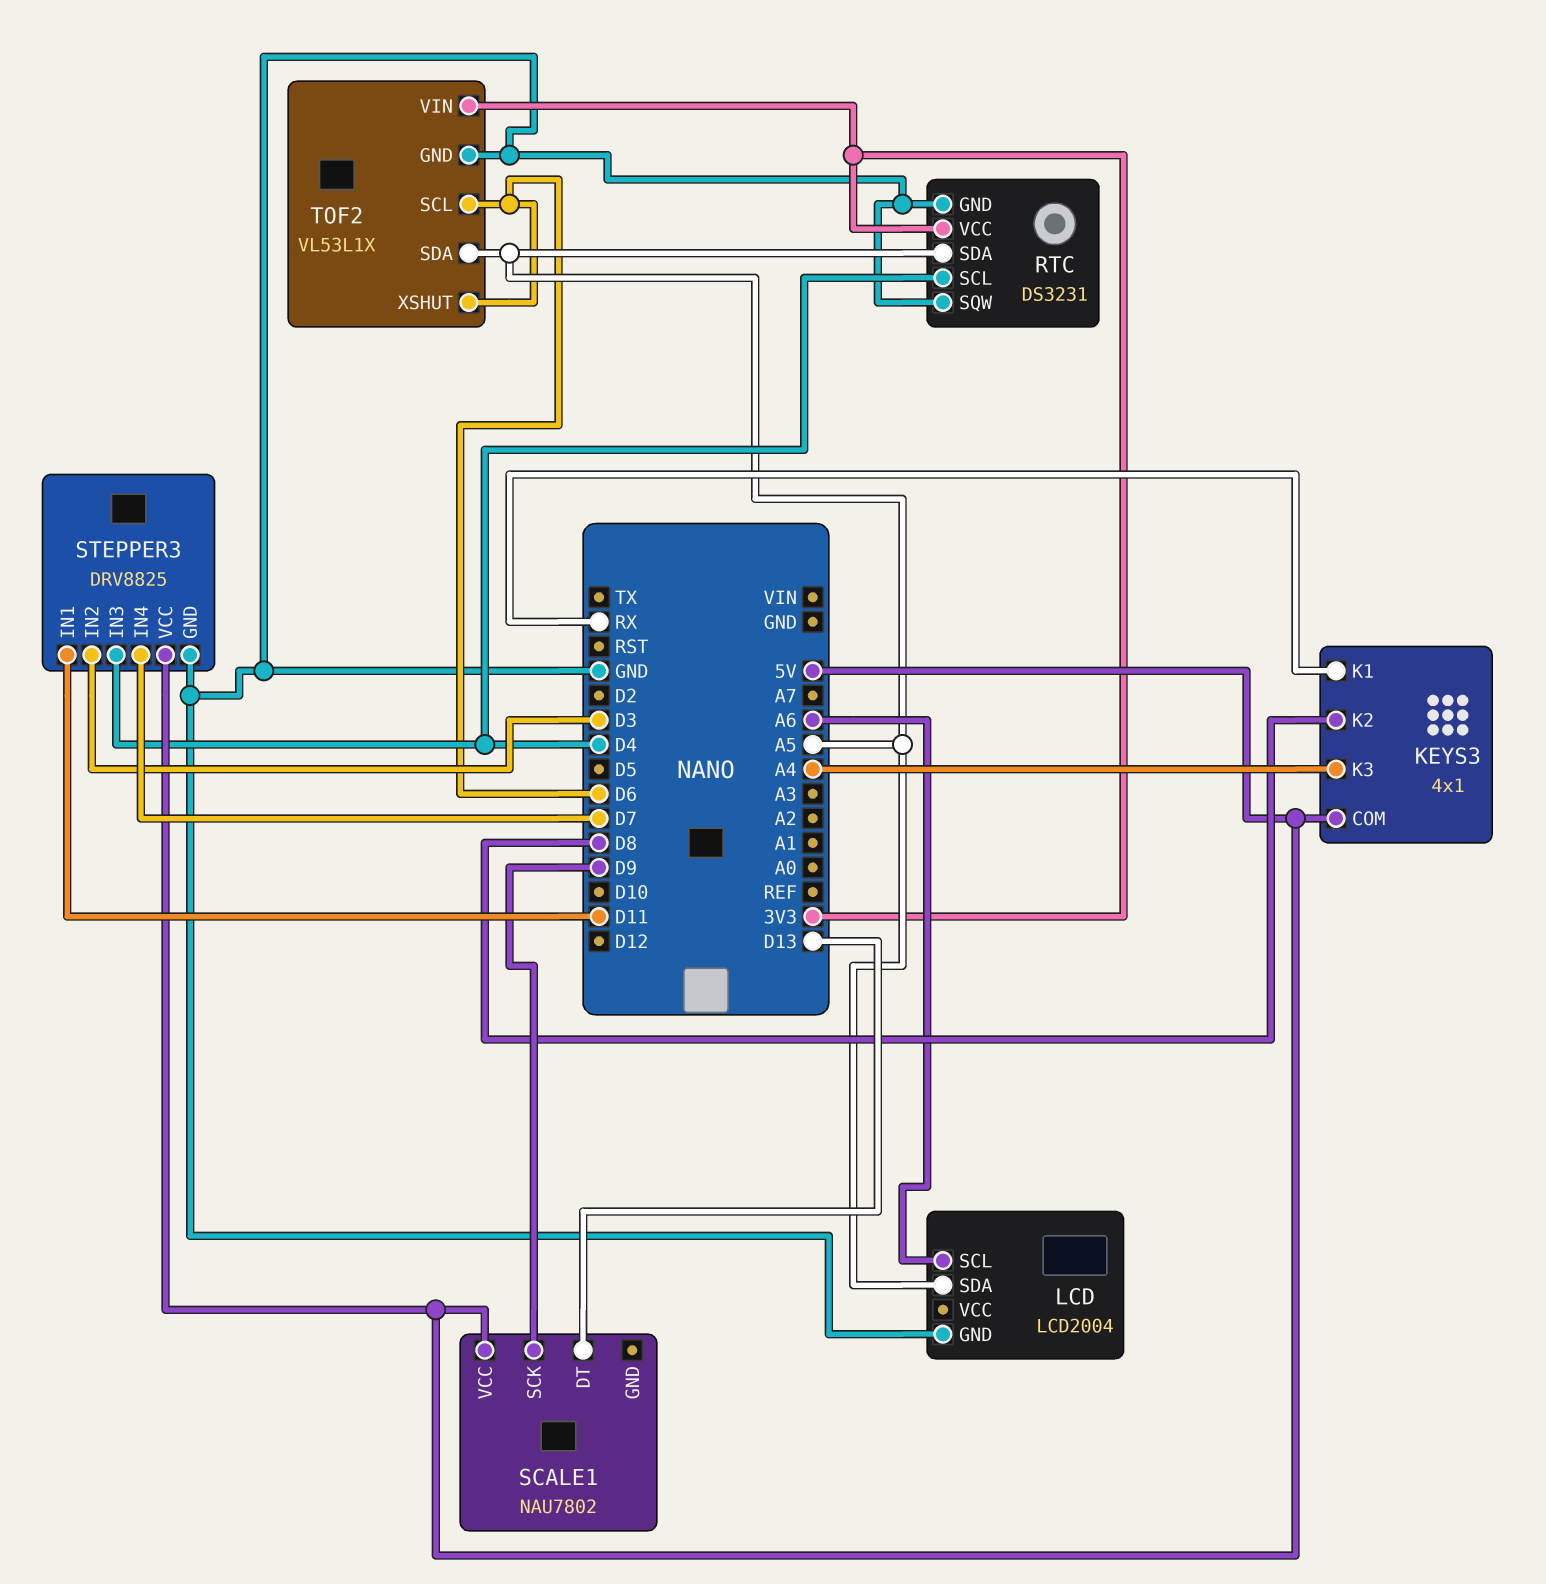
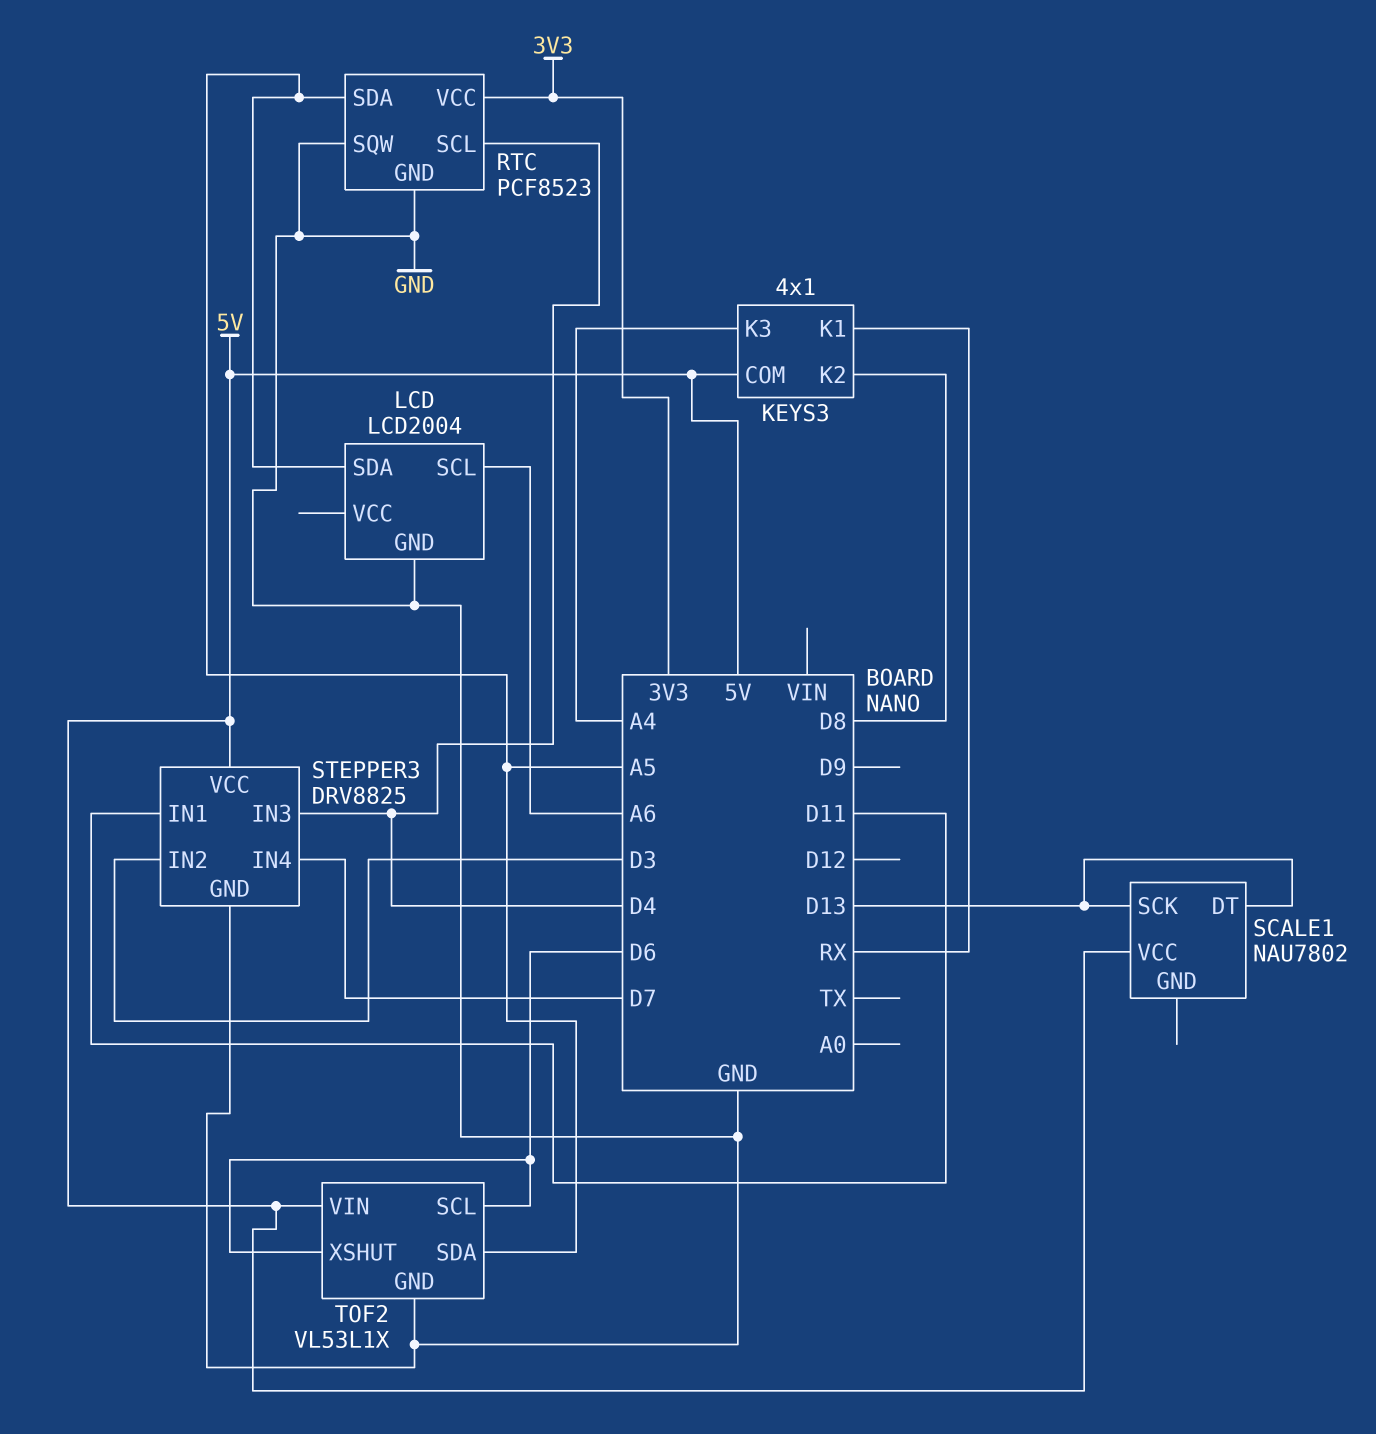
RTC: DS3231 -> PCF8523
SCALE1 pin SCK: D9 -> D13
TOF2 pin VIN: 3V3 -> 5V

